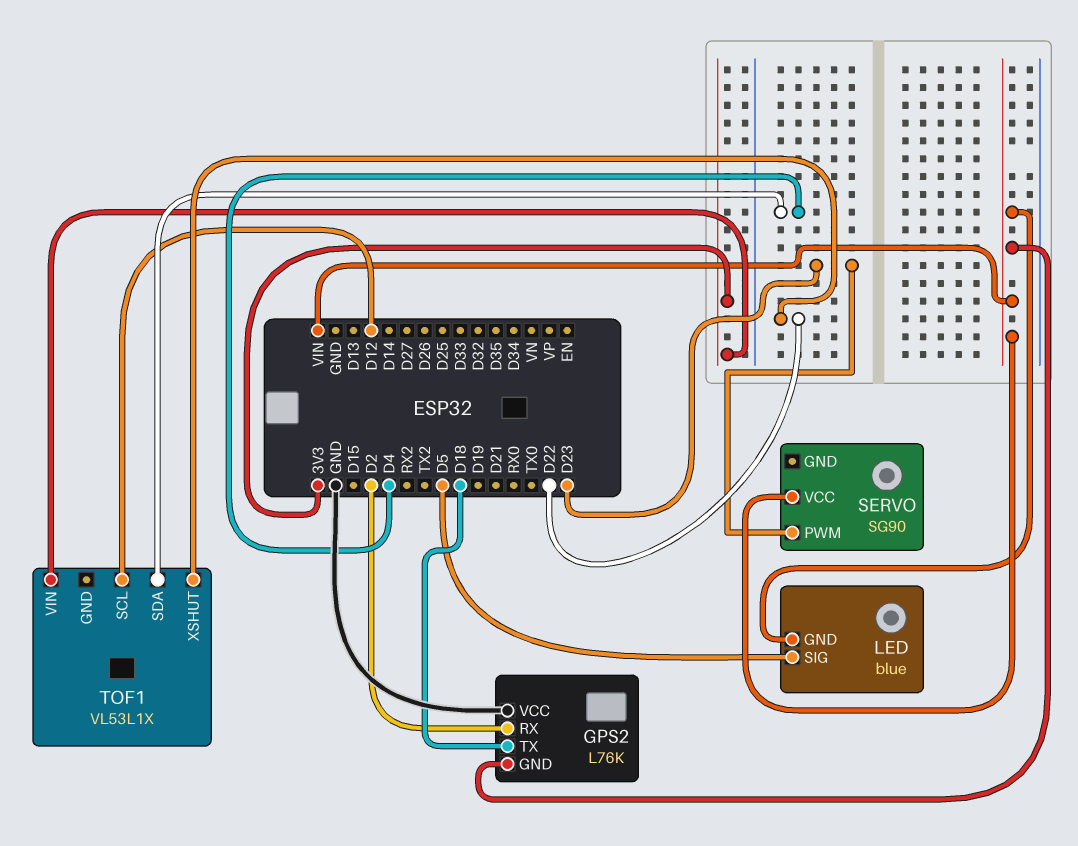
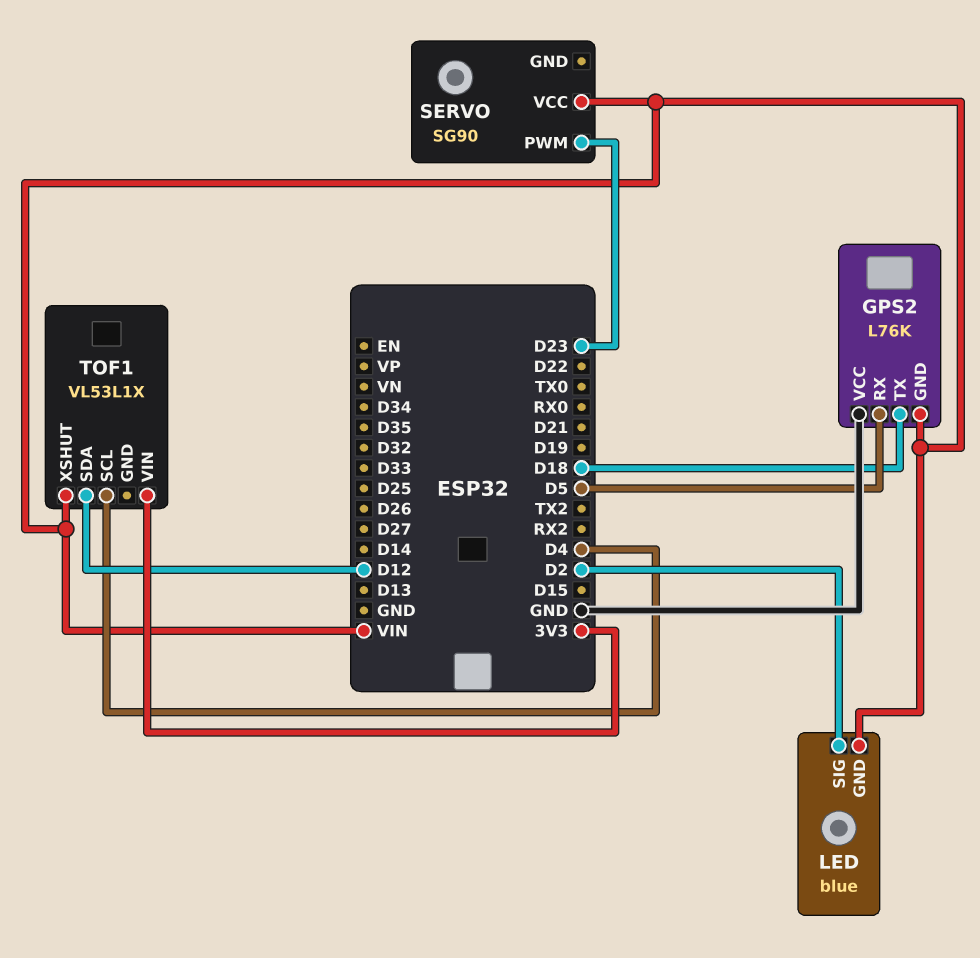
GPS2 pin RX: D2 -> D5
LED pin SIG: D5 -> D2
TOF1 pin SCL: D12 -> D4
TOF1 pin SDA: D4 -> D12
TOF1 pin XSHUT: D22 -> VIN

